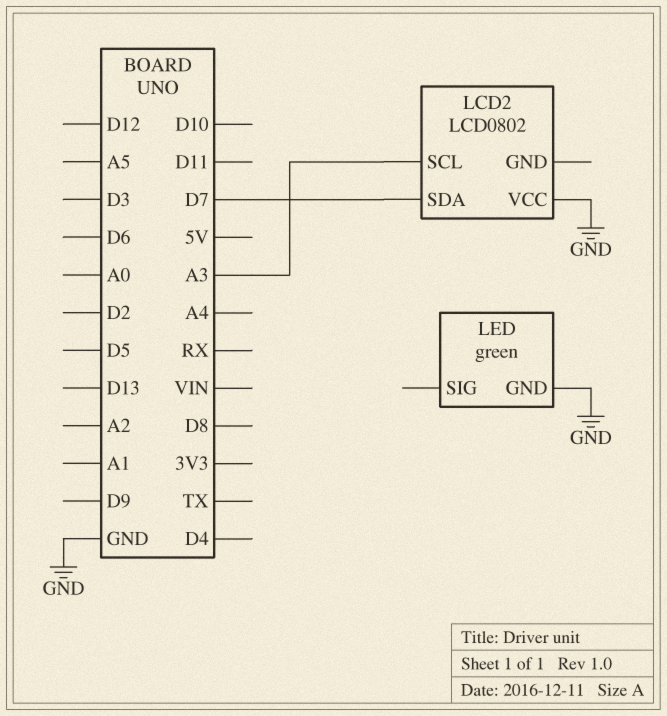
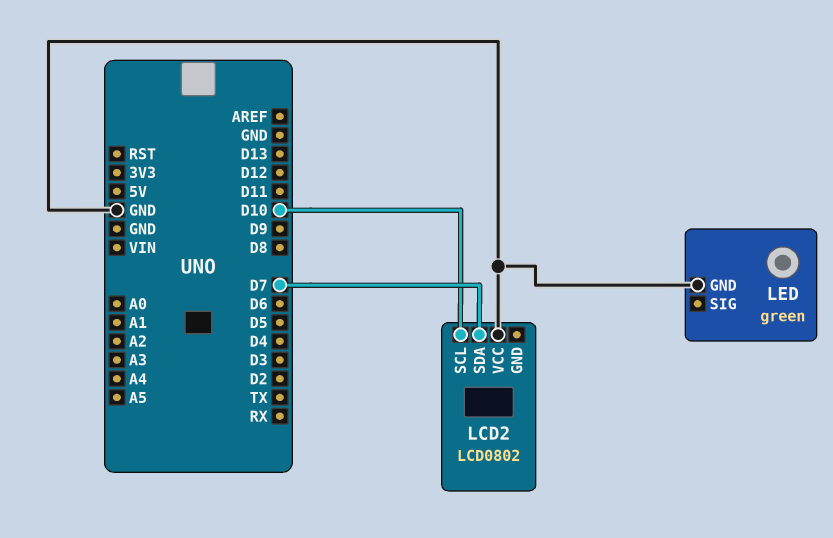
LCD2 pin SCL: A3 -> D10

